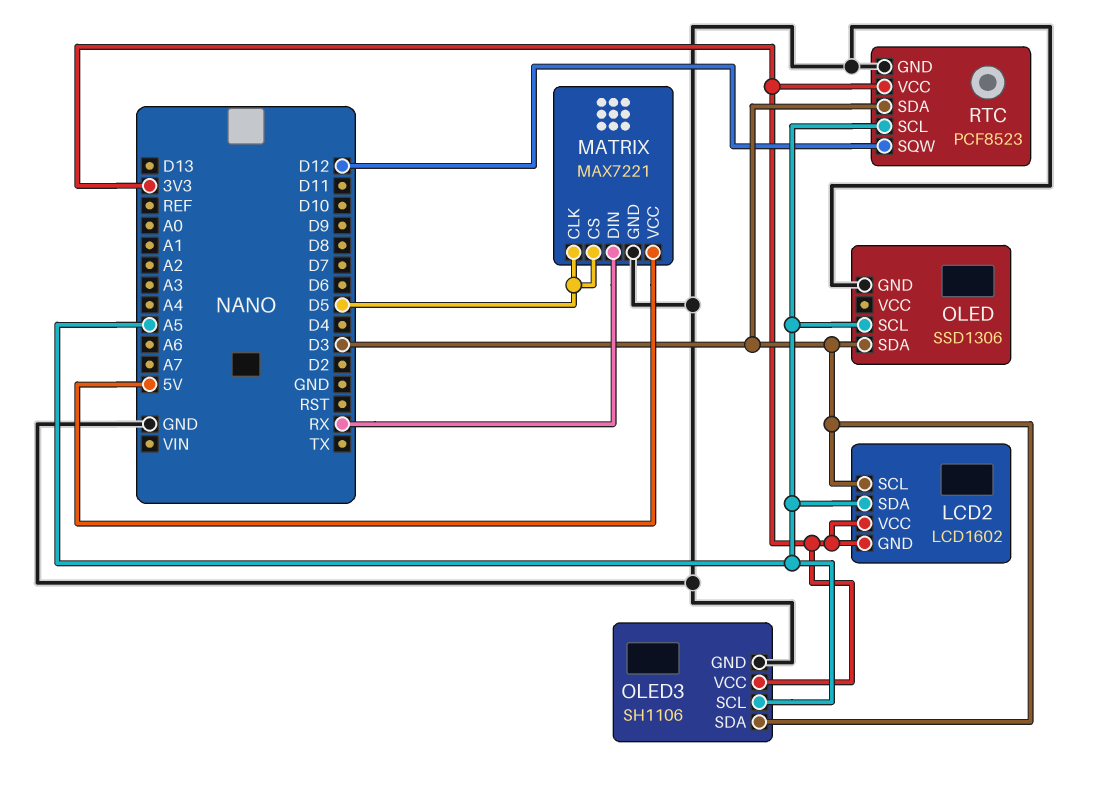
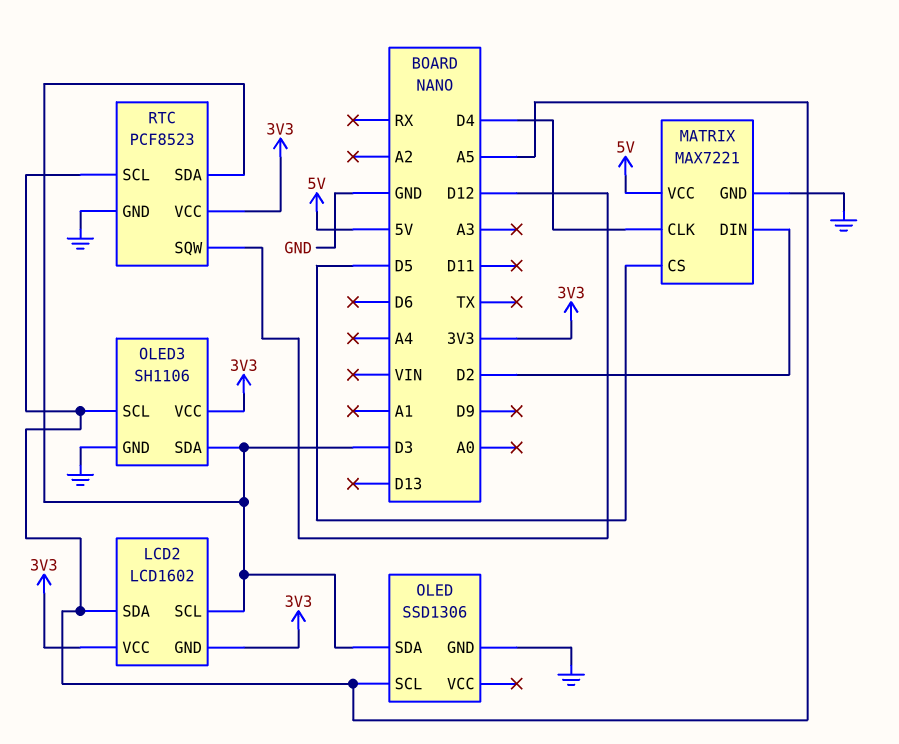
MATRIX pin CLK: D5 -> D4
MATRIX pin DIN: RX -> D2

